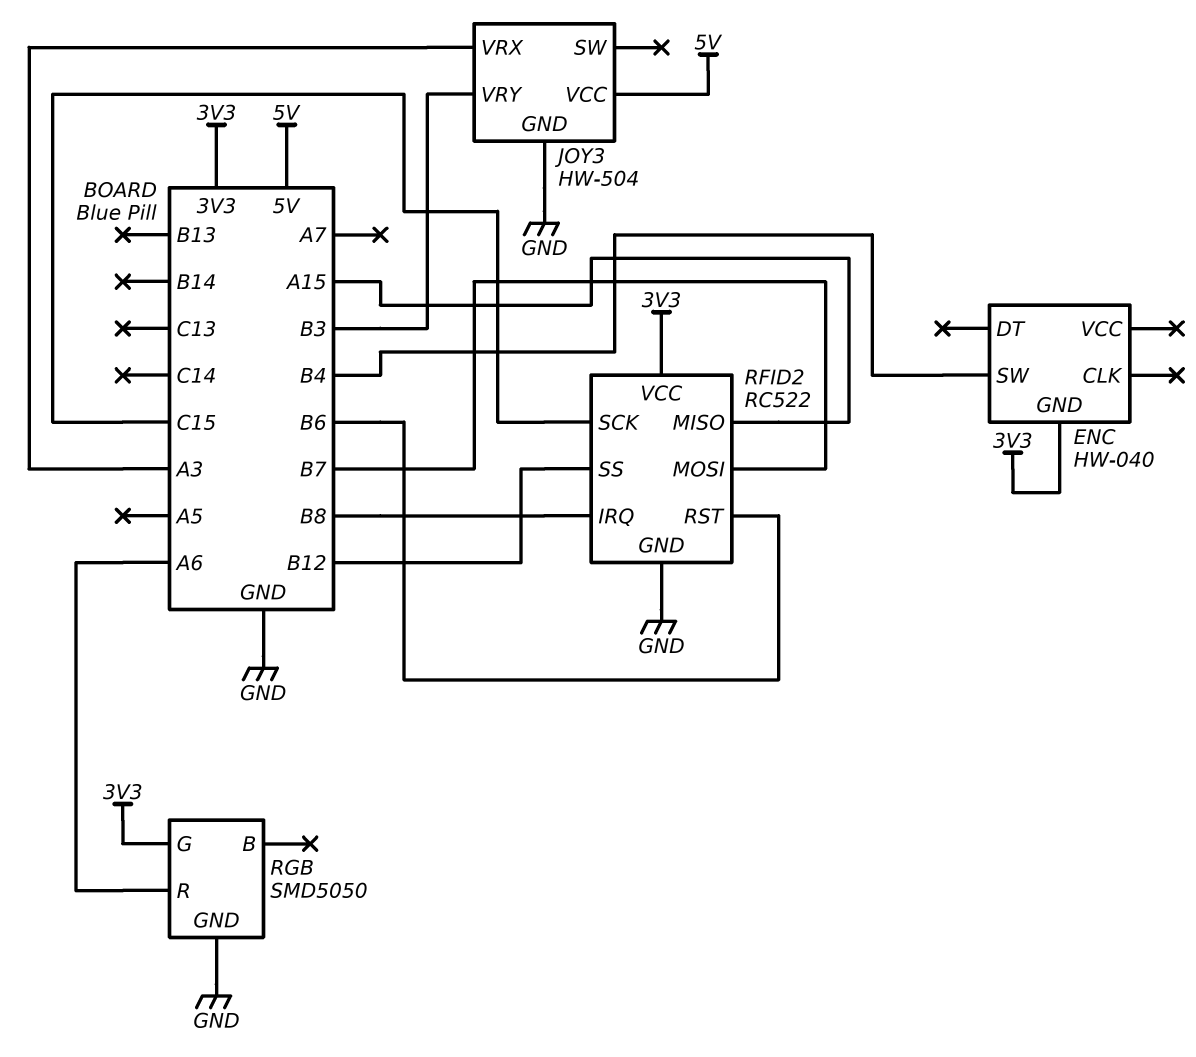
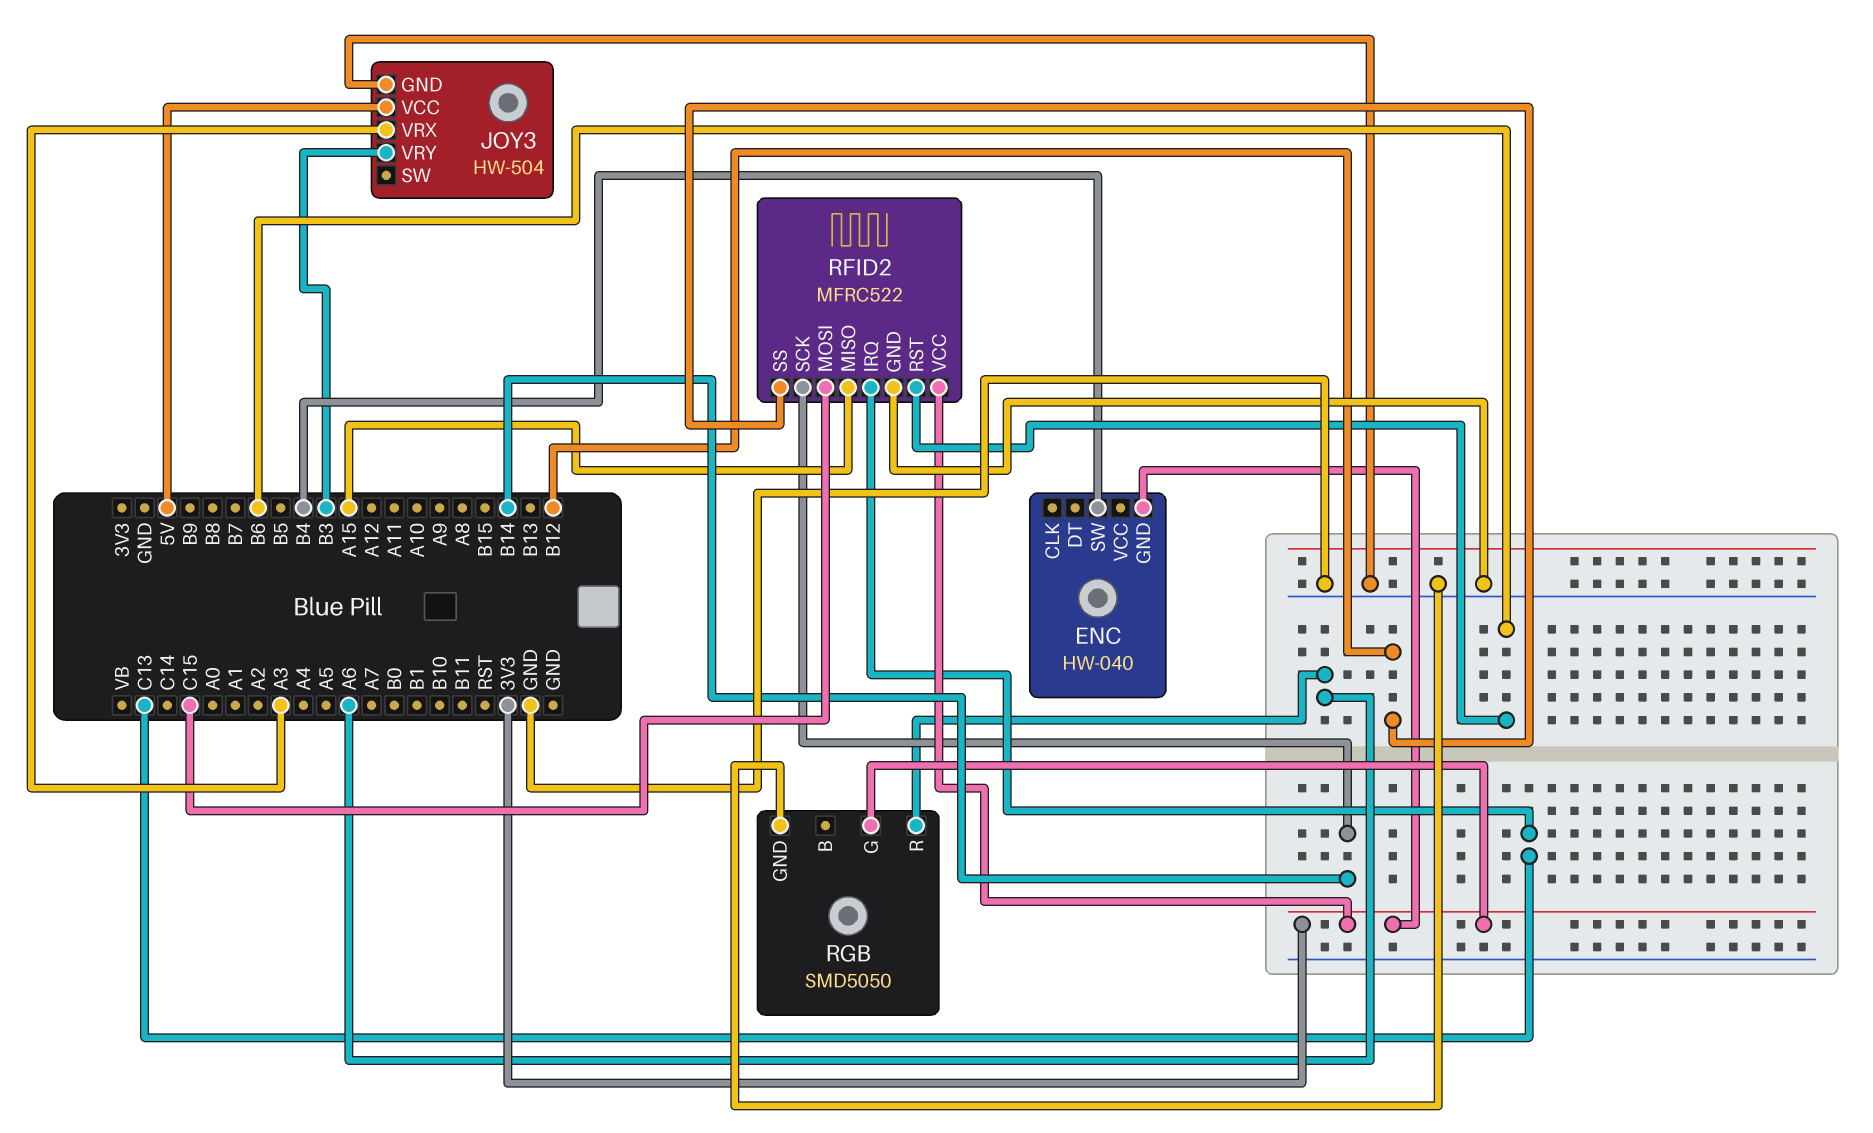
RFID2: RC522 -> MFRC522
RFID2 pin IRQ: B8 -> C13
RFID2 pin MOSI: B7 -> C15
RFID2 pin SCK: C15 -> B14

